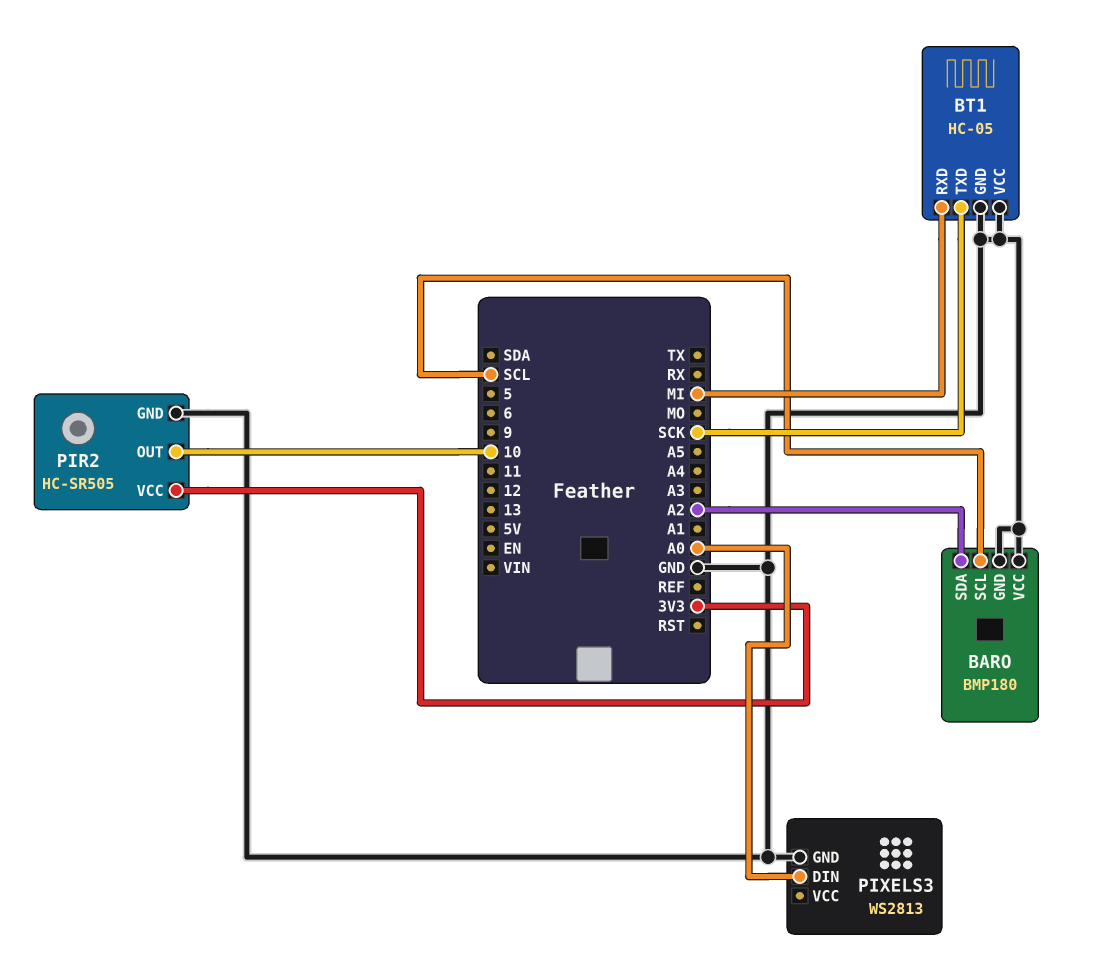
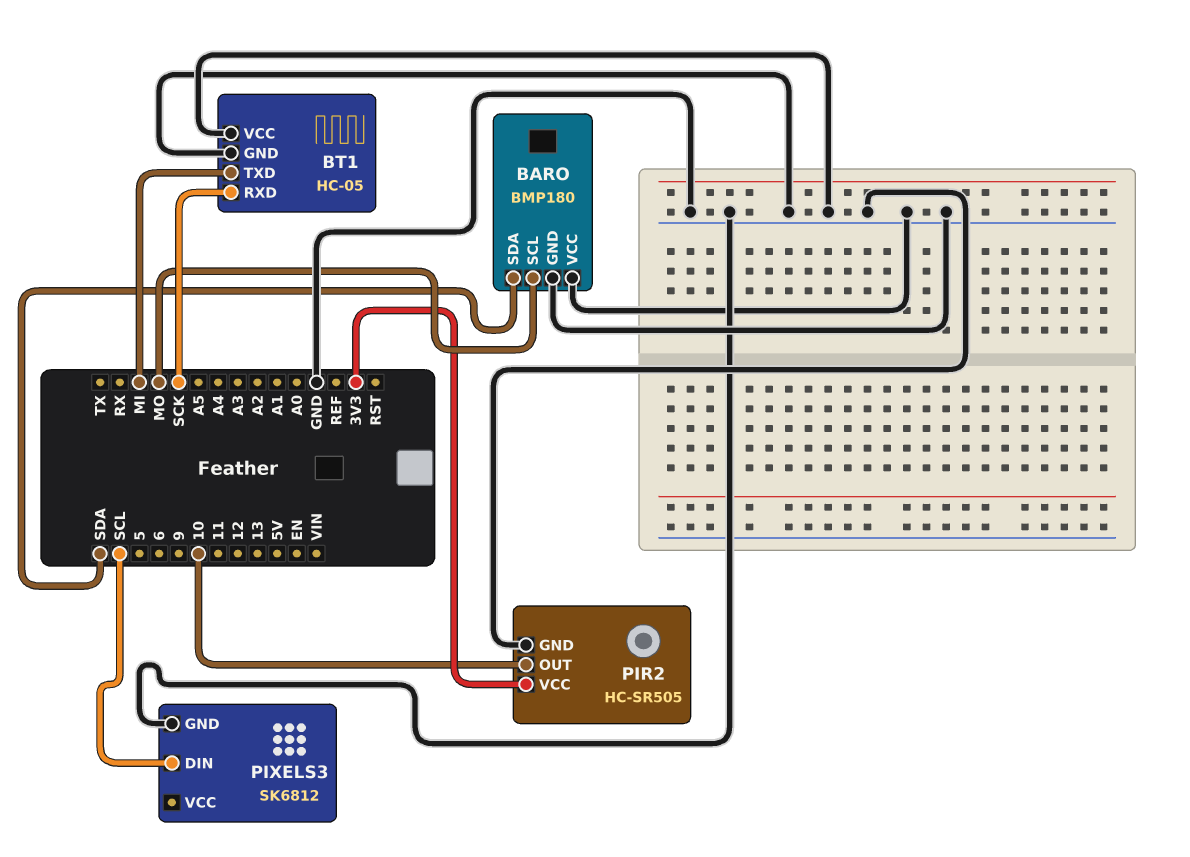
BARO pin SCL: SCL -> MO
BARO pin SDA: A2 -> SDA
BT1 pin RXD: MI -> SCK
BT1 pin TXD: SCK -> MI
PIXELS3: WS2813 -> SK6812
PIXELS3 pin DIN: A0 -> SCL

